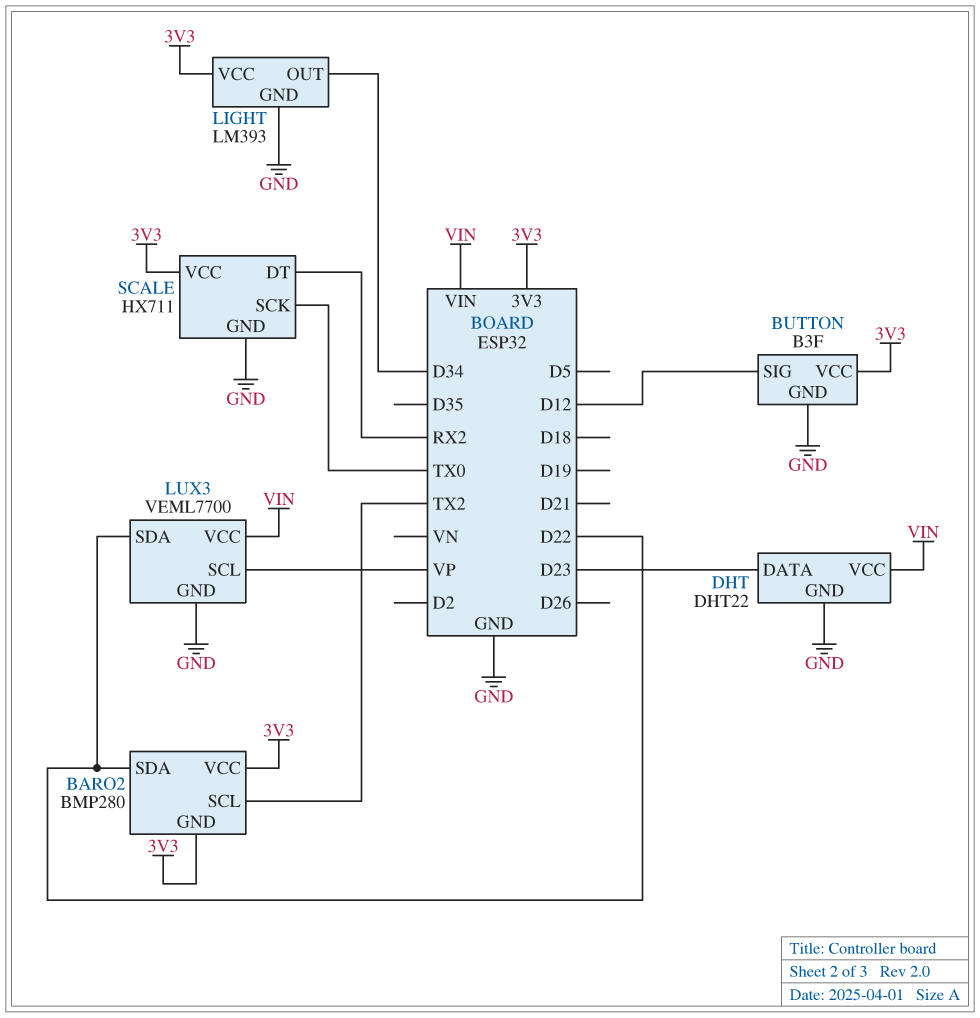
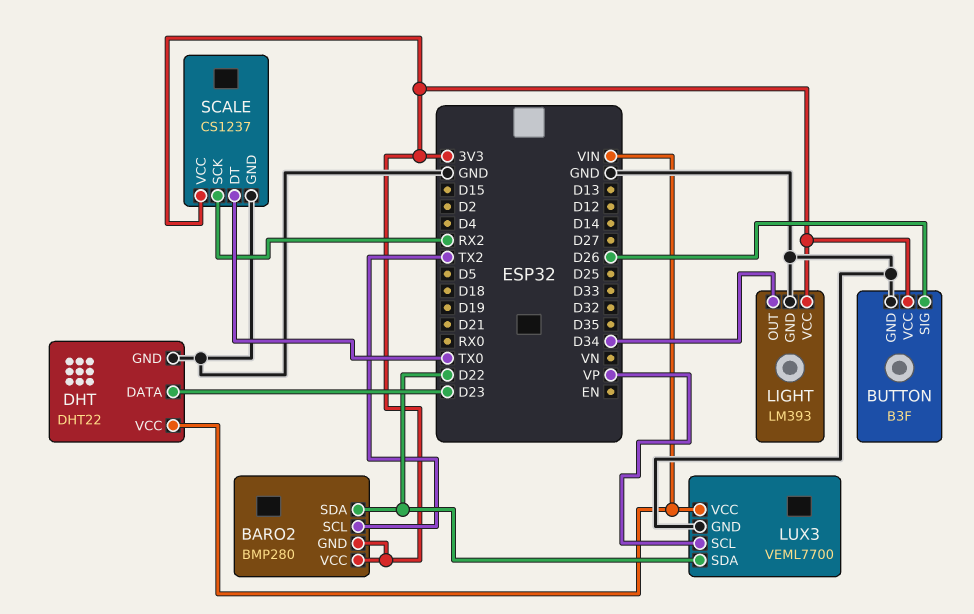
BUTTON pin SIG: D12 -> D26
SCALE: HX711 -> CS1237
SCALE pin DT: RX2 -> TX0
SCALE pin SCK: TX0 -> RX2

